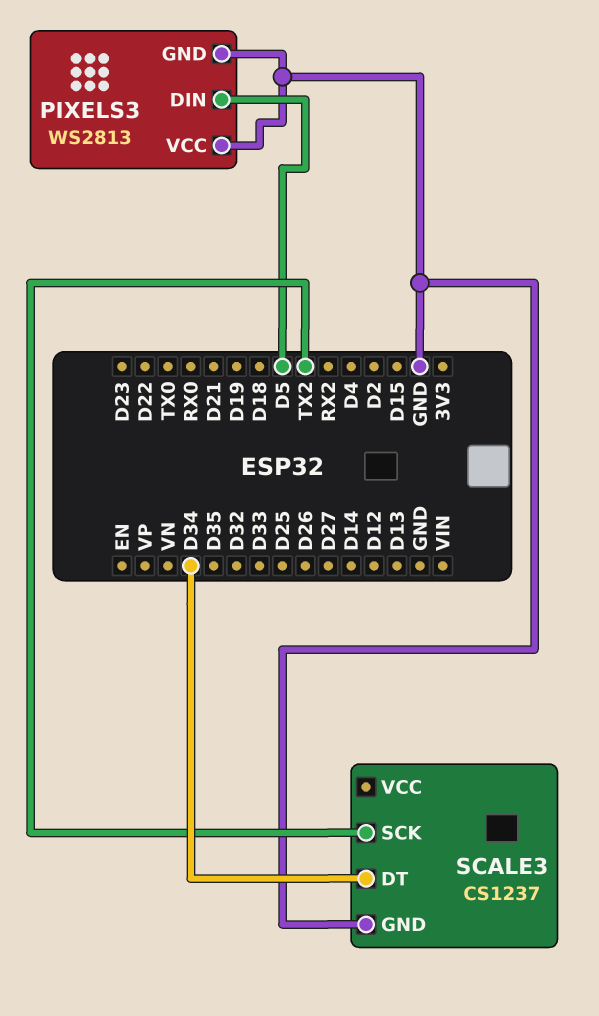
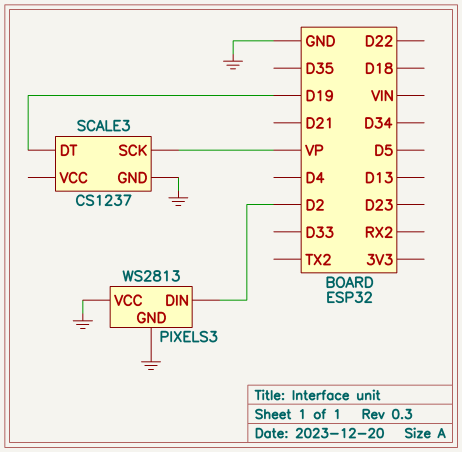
PIXELS3 pin DIN: D5 -> D2
SCALE3 pin DT: D34 -> D19
SCALE3 pin SCK: TX2 -> VP

